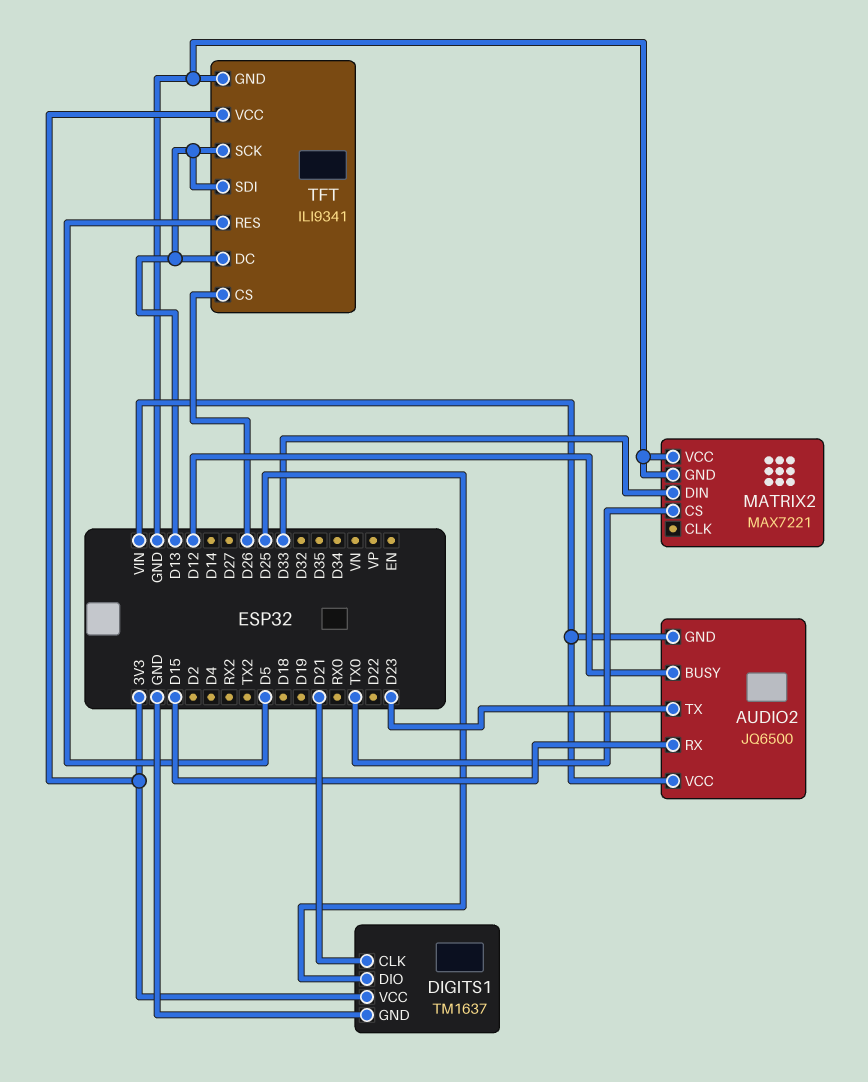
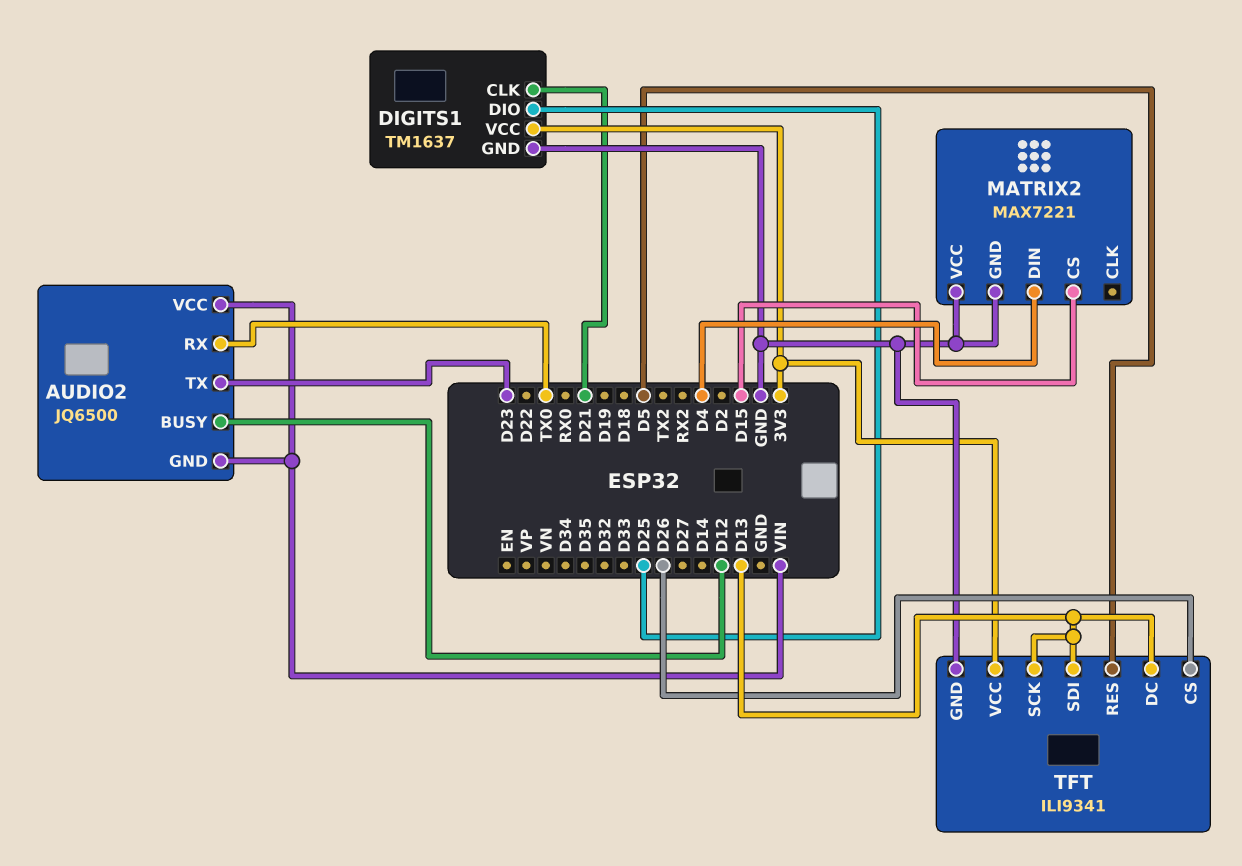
AUDIO2 pin RX: D15 -> TX0
MATRIX2 pin CS: TX0 -> D15
MATRIX2 pin DIN: D33 -> D4

